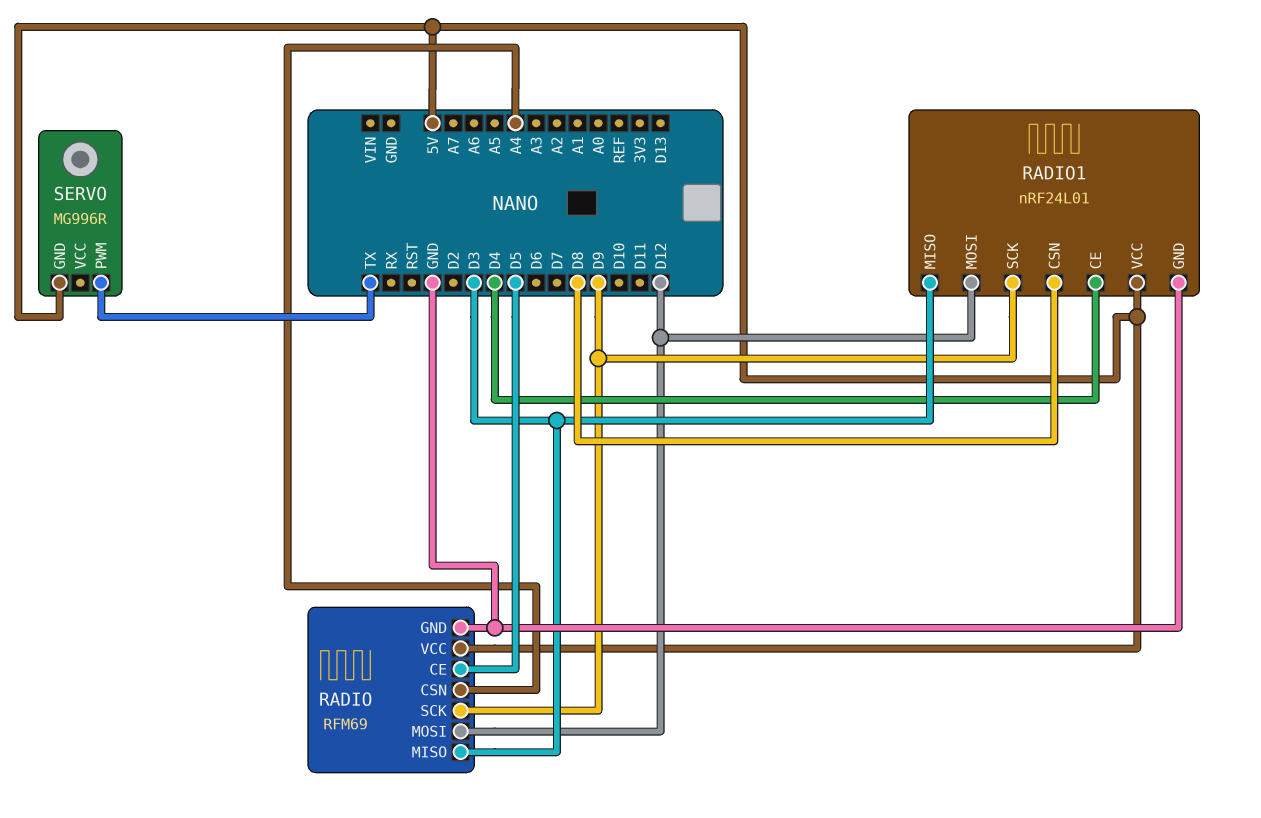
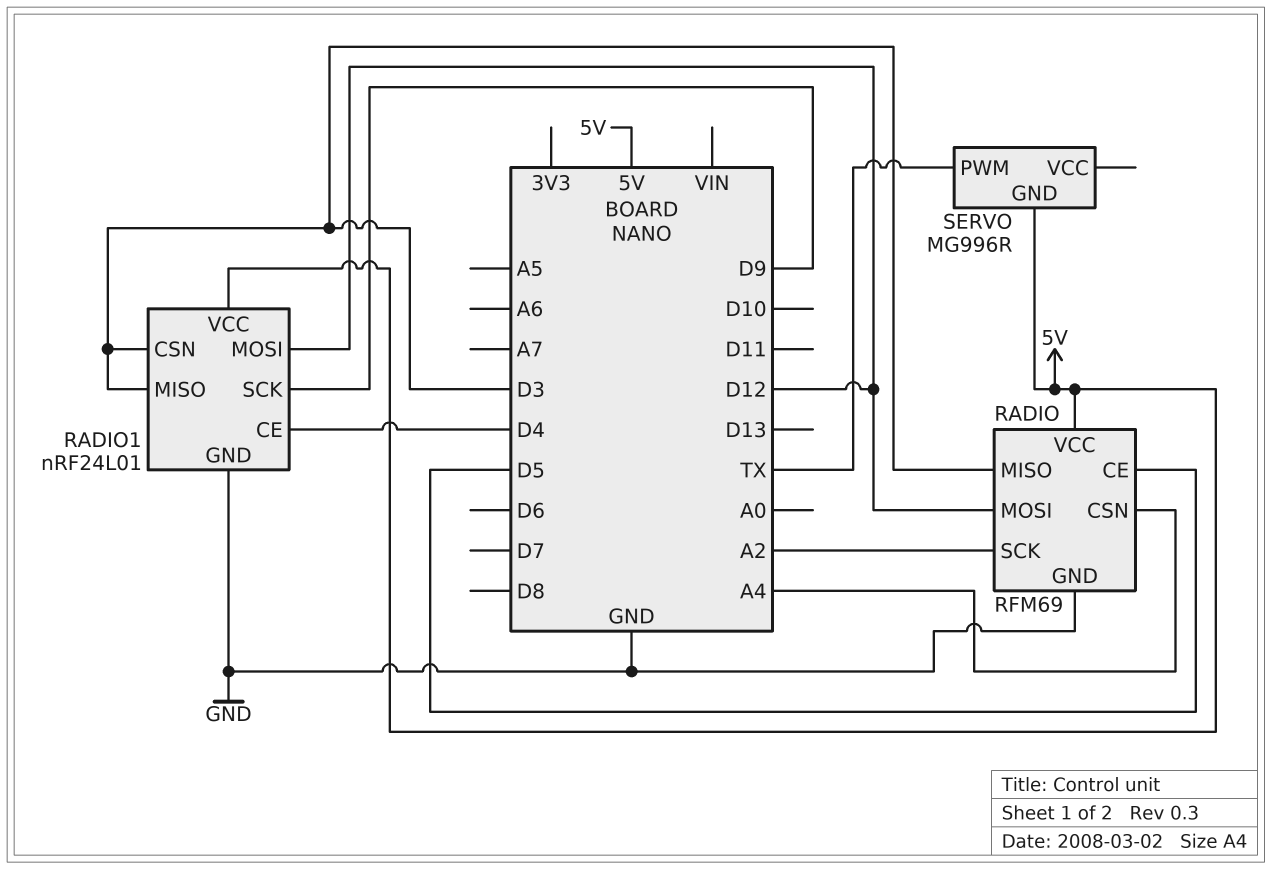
RADIO pin SCK: D9 -> A2
RADIO1 pin CSN: D8 -> D3

